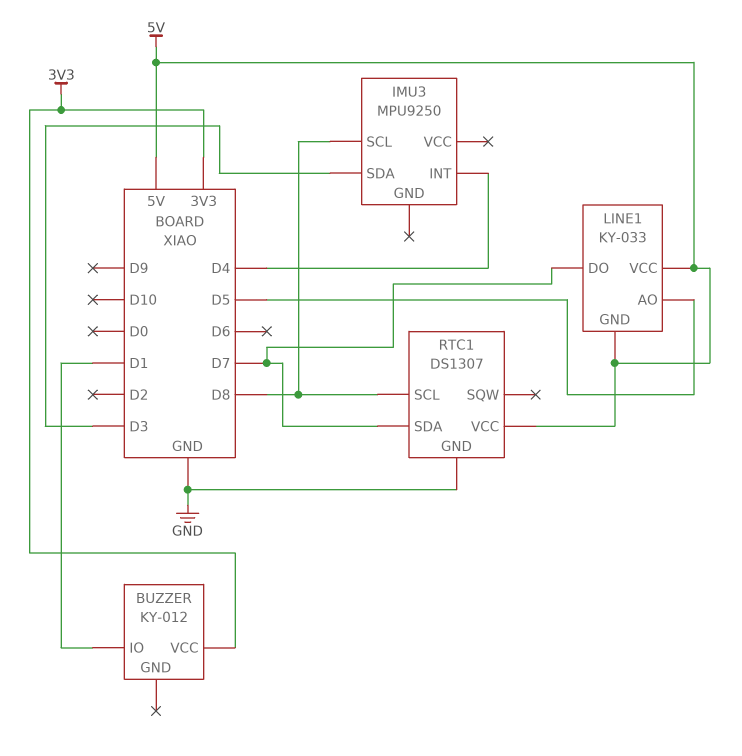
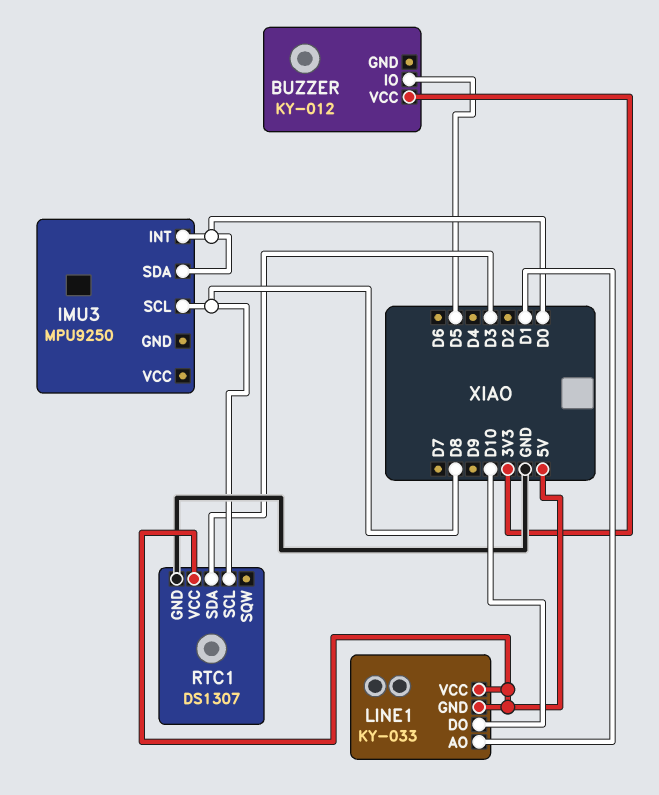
BUZZER pin IO: D1 -> D5
IMU3 pin INT: D4 -> D0
IMU3 pin SDA: D3 -> D0
LINE1 pin AO: D5 -> D1
LINE1 pin DO: D7 -> D10
RTC1 pin SDA: D7 -> D3

